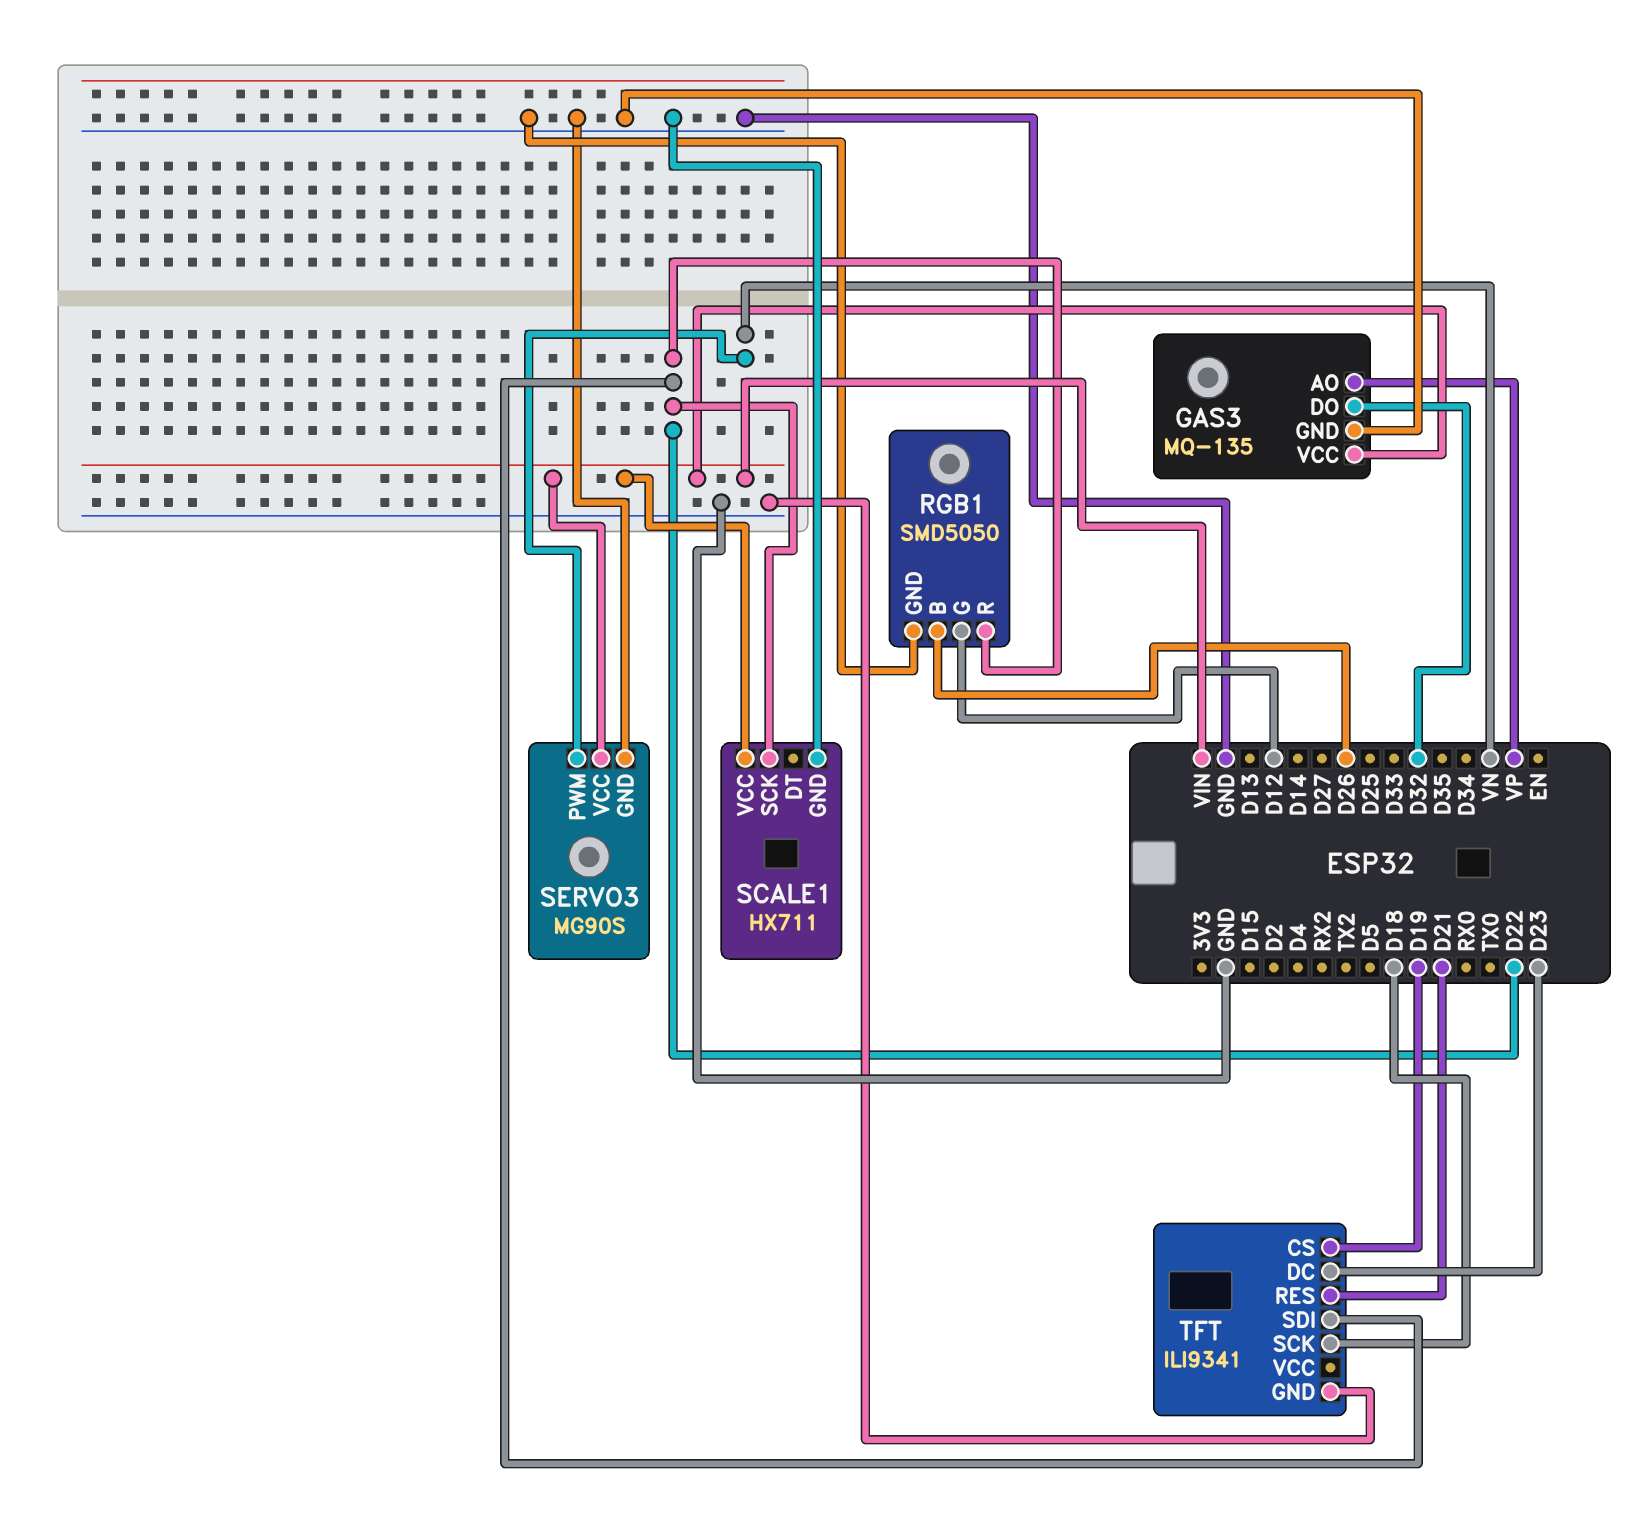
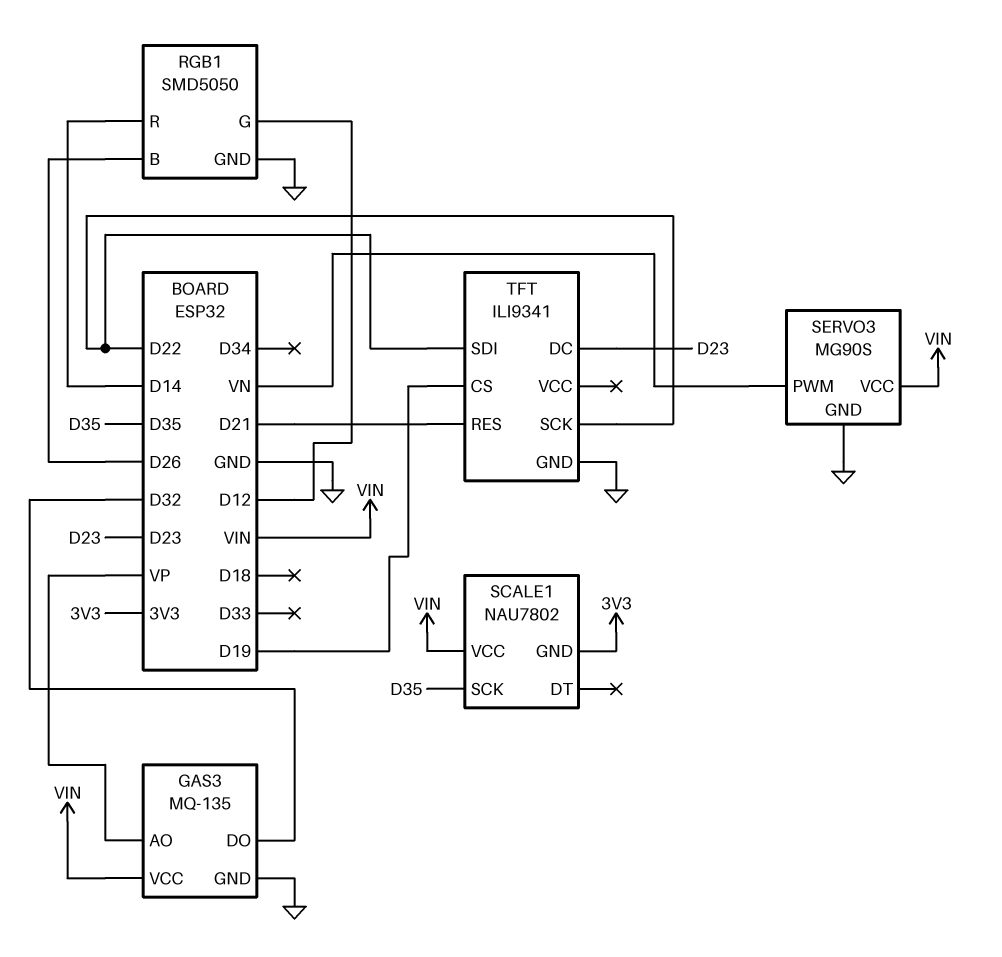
RGB1 pin R: D22 -> D14
SCALE1: HX711 -> NAU7802
SCALE1 pin GND: GND -> 3V3
SCALE1 pin SCK: D22 -> D35
TFT pin SCK: D18 -> D22

